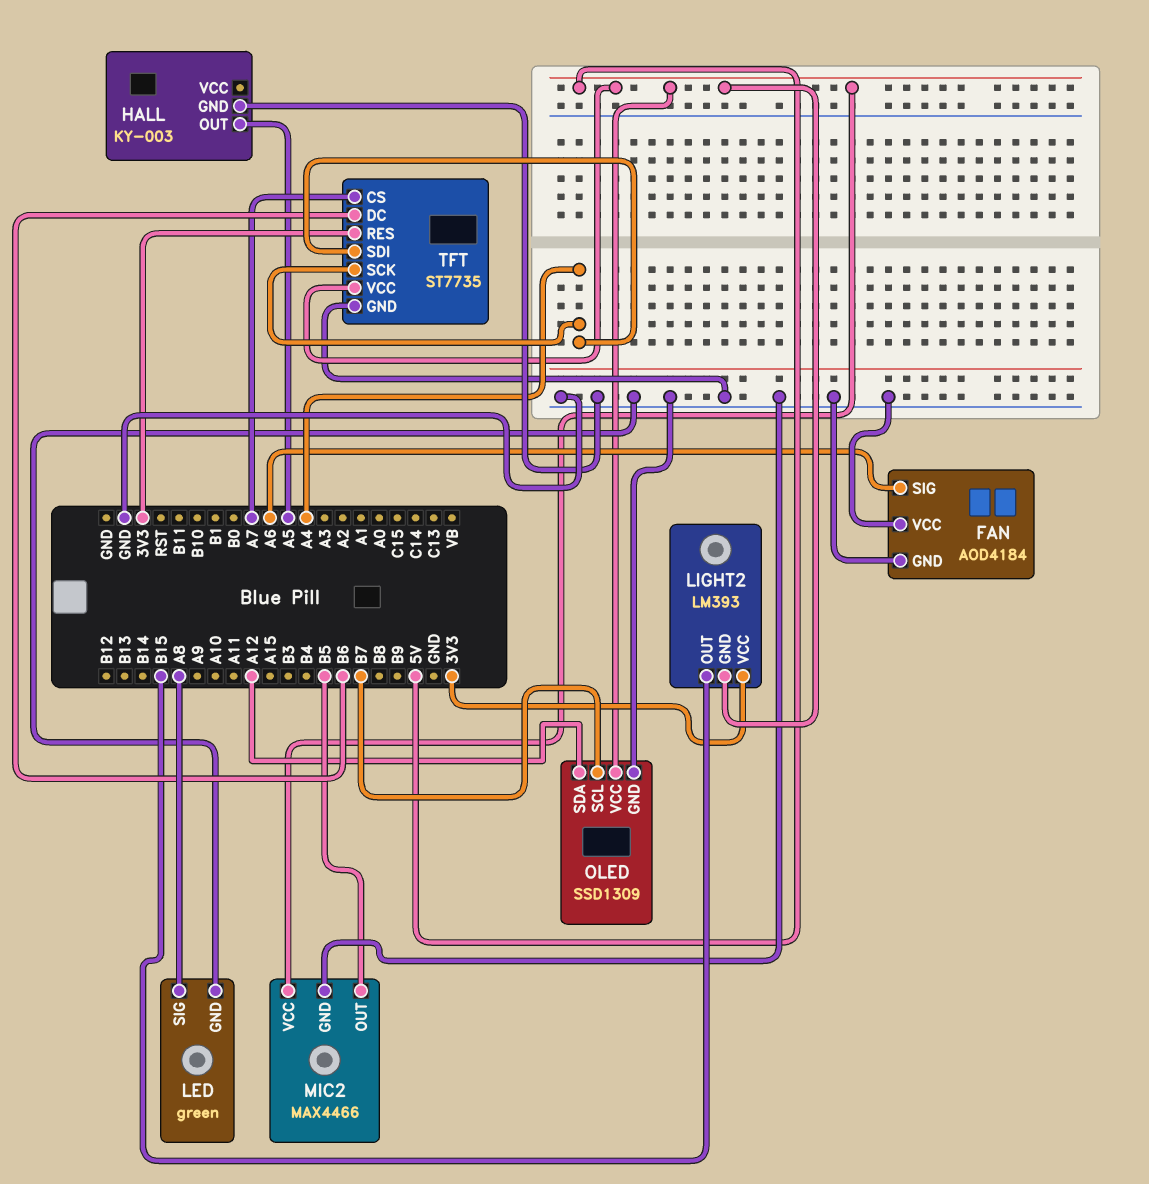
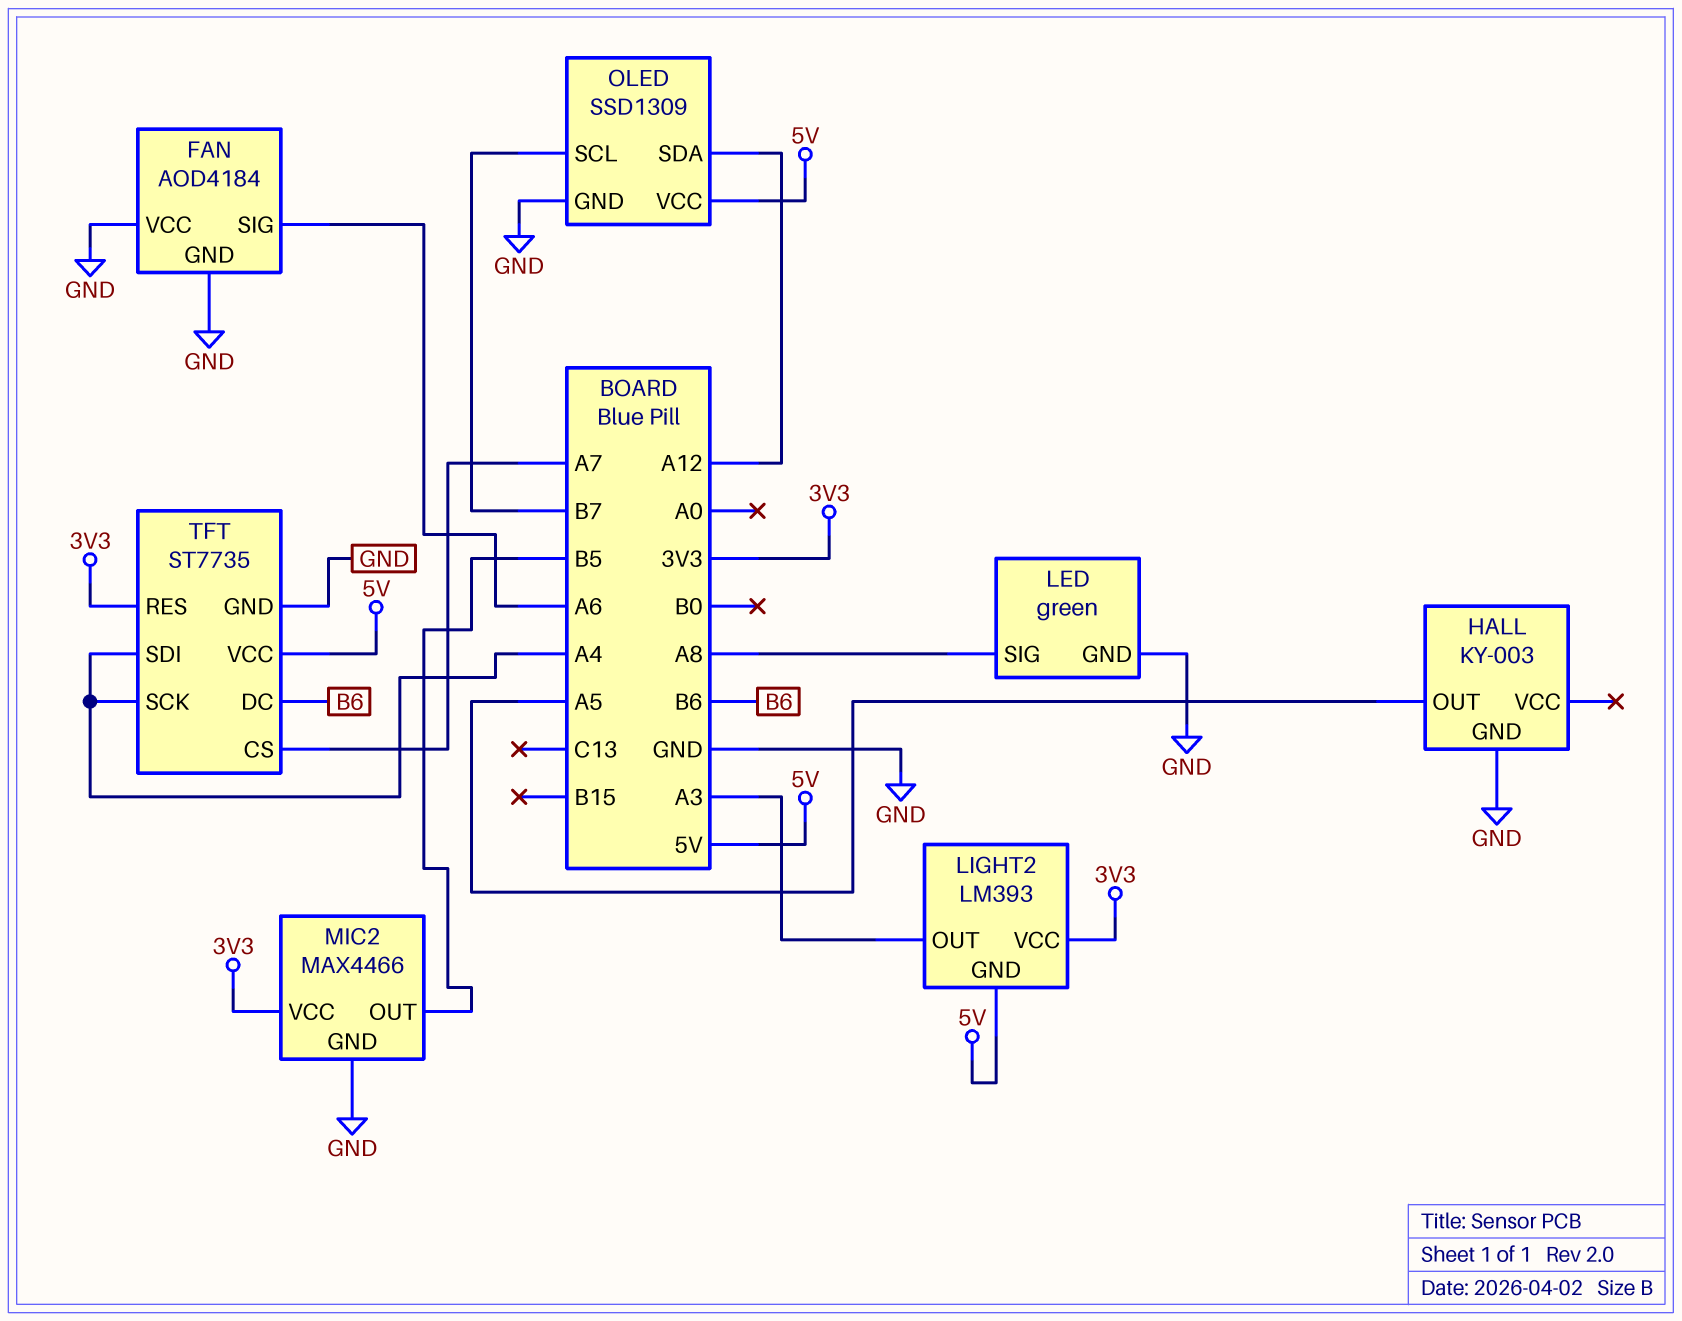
LIGHT2 pin OUT: B15 -> A3
MIC2 pin VCC: 5V -> 3V3

